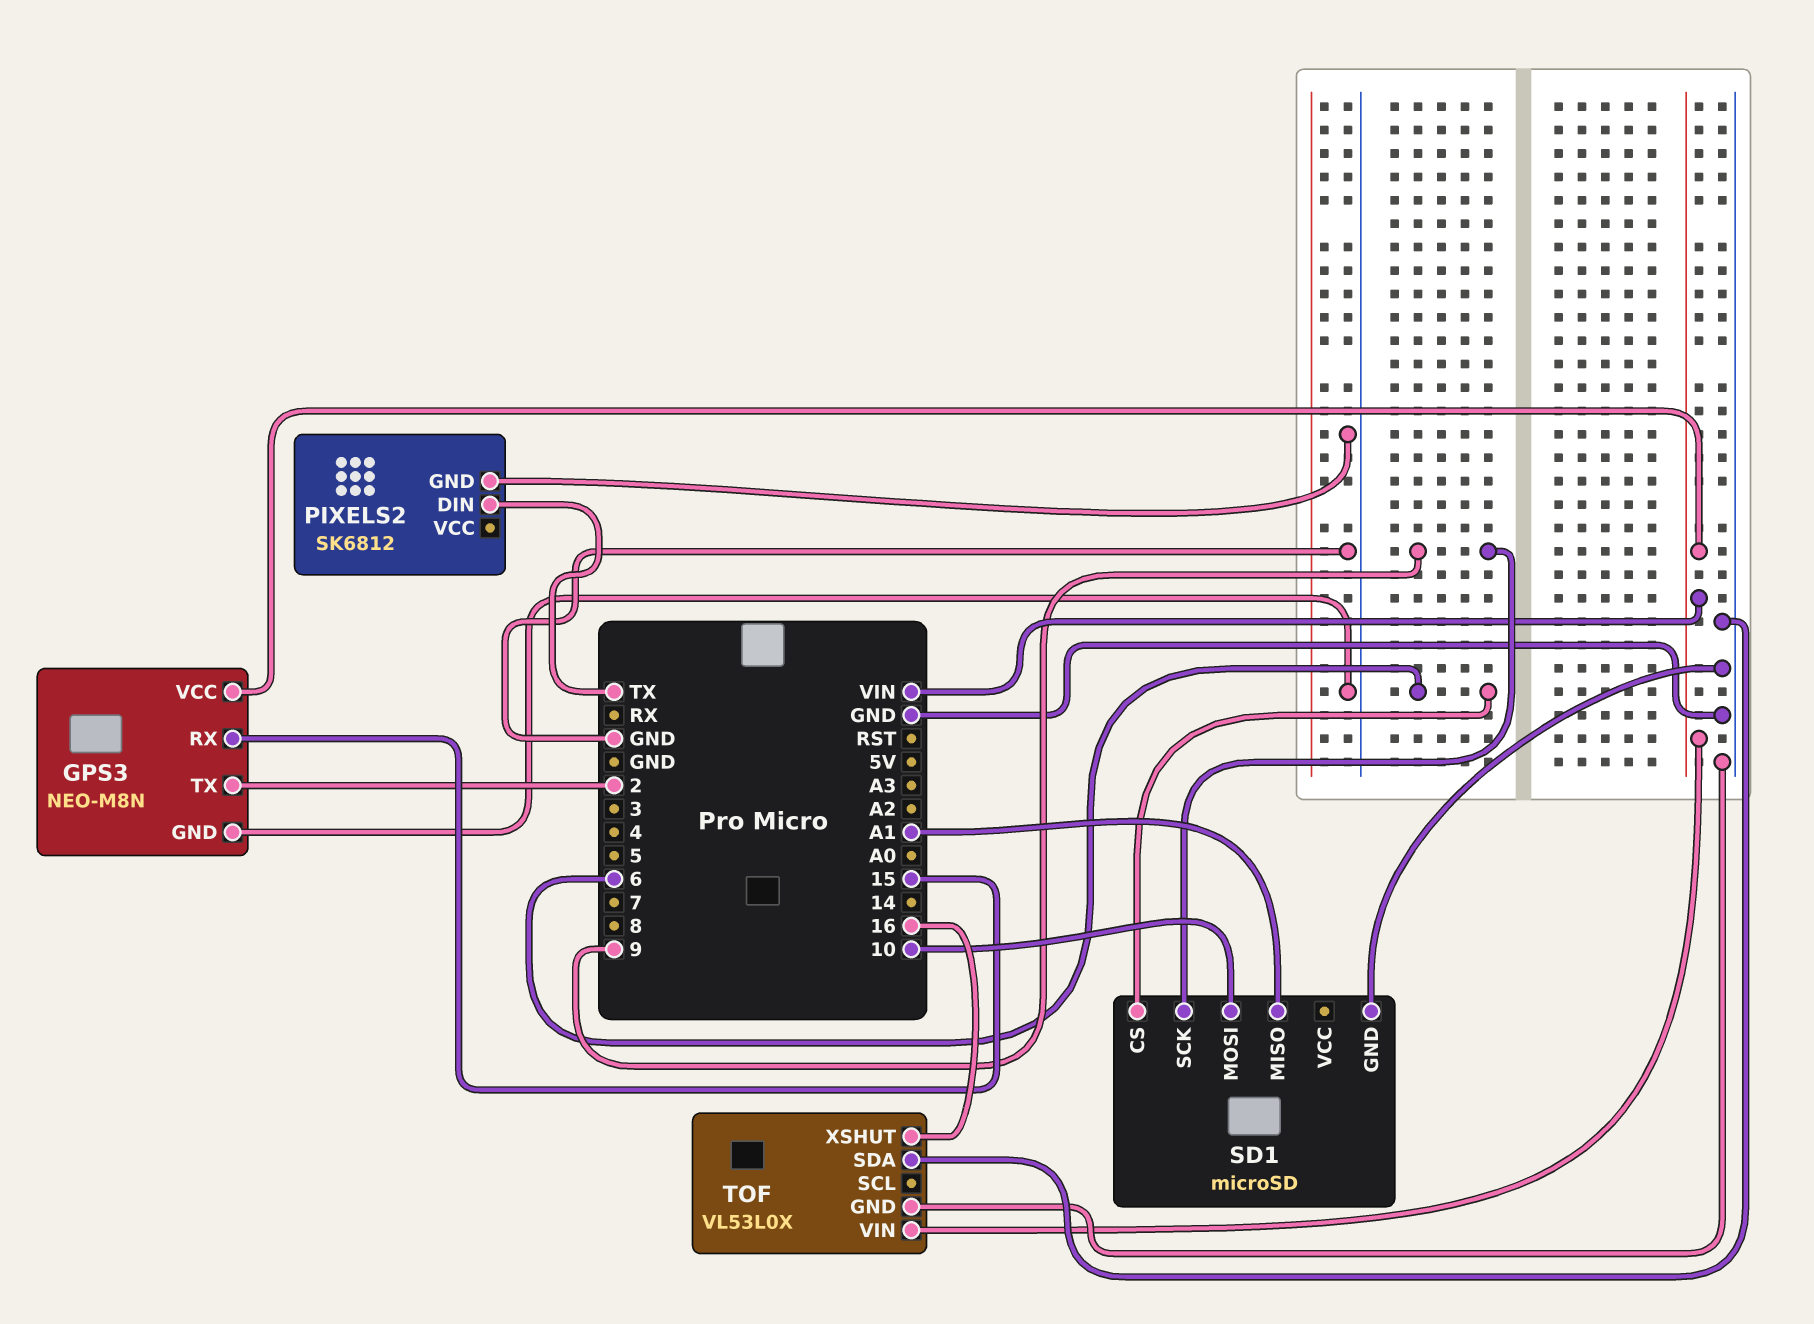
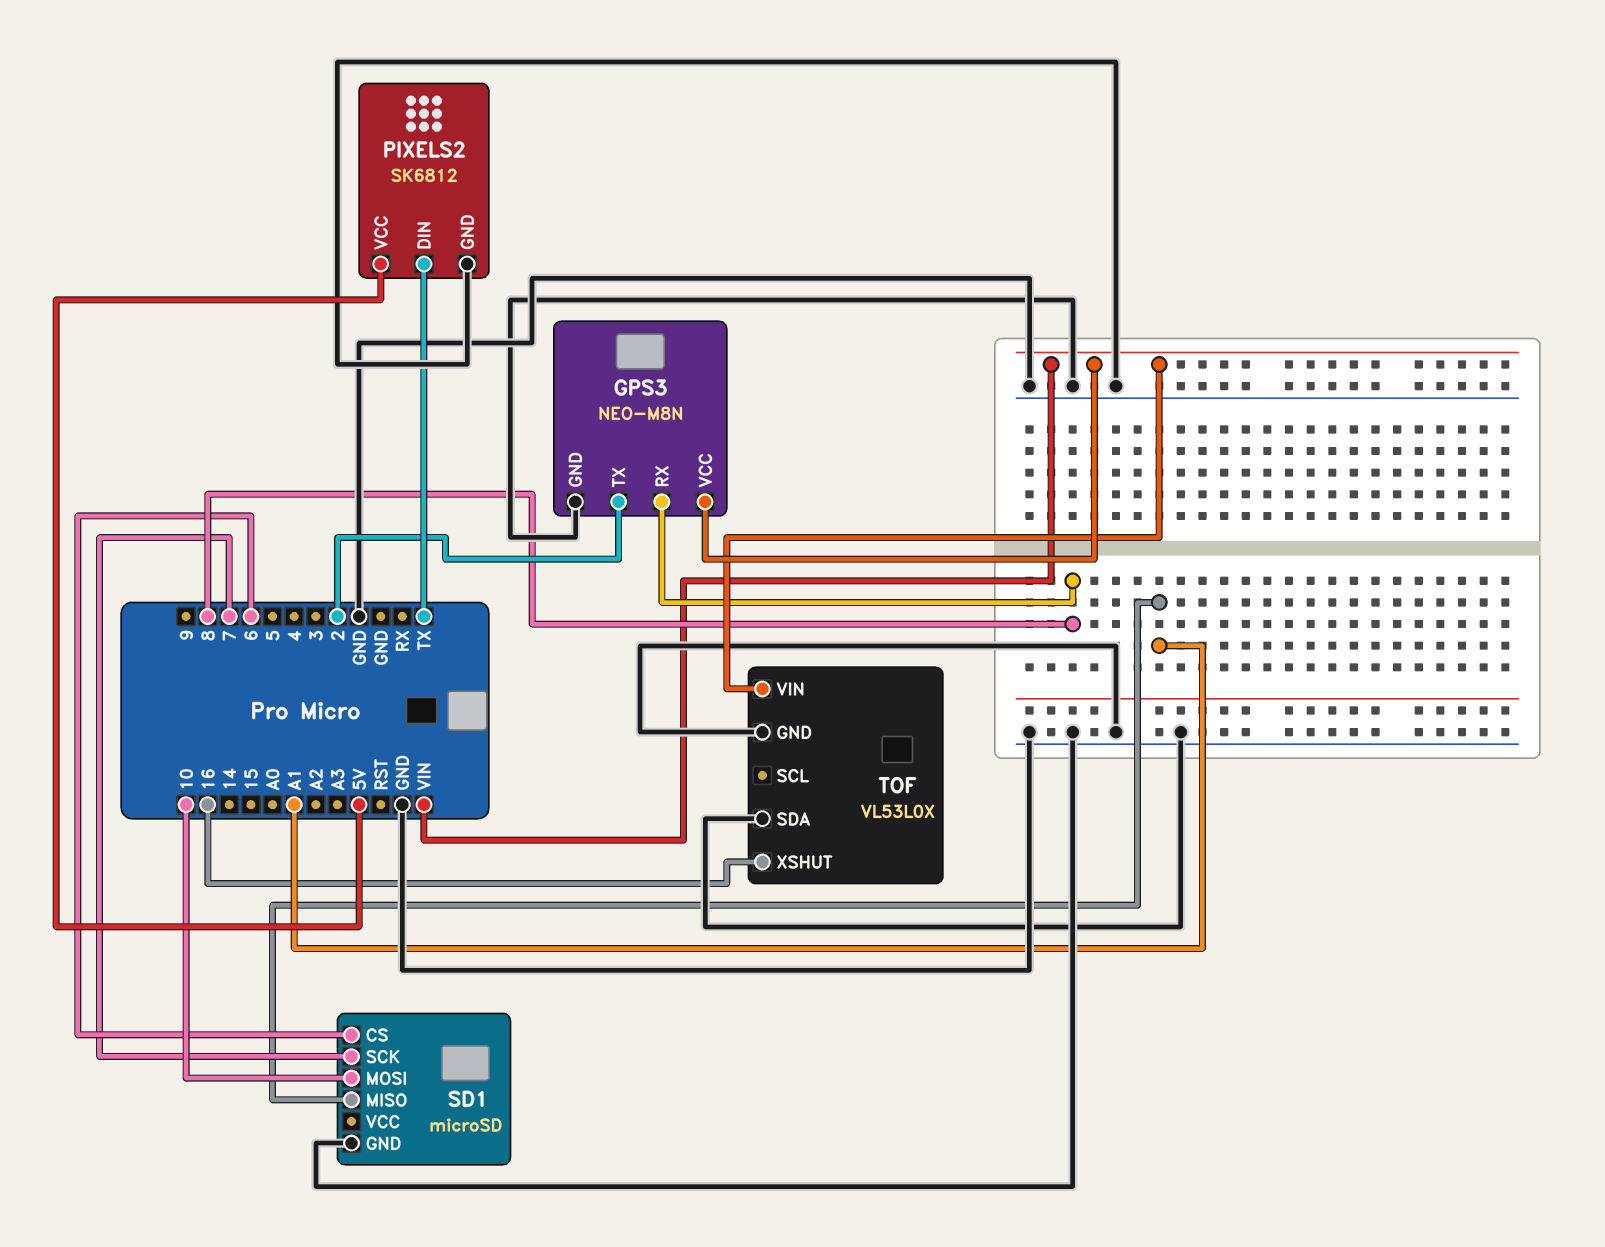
GPS3 pin RX: 15 -> 8
PIXELS2 pin VCC: none -> 5V
SD1 pin SCK: 9 -> 7

